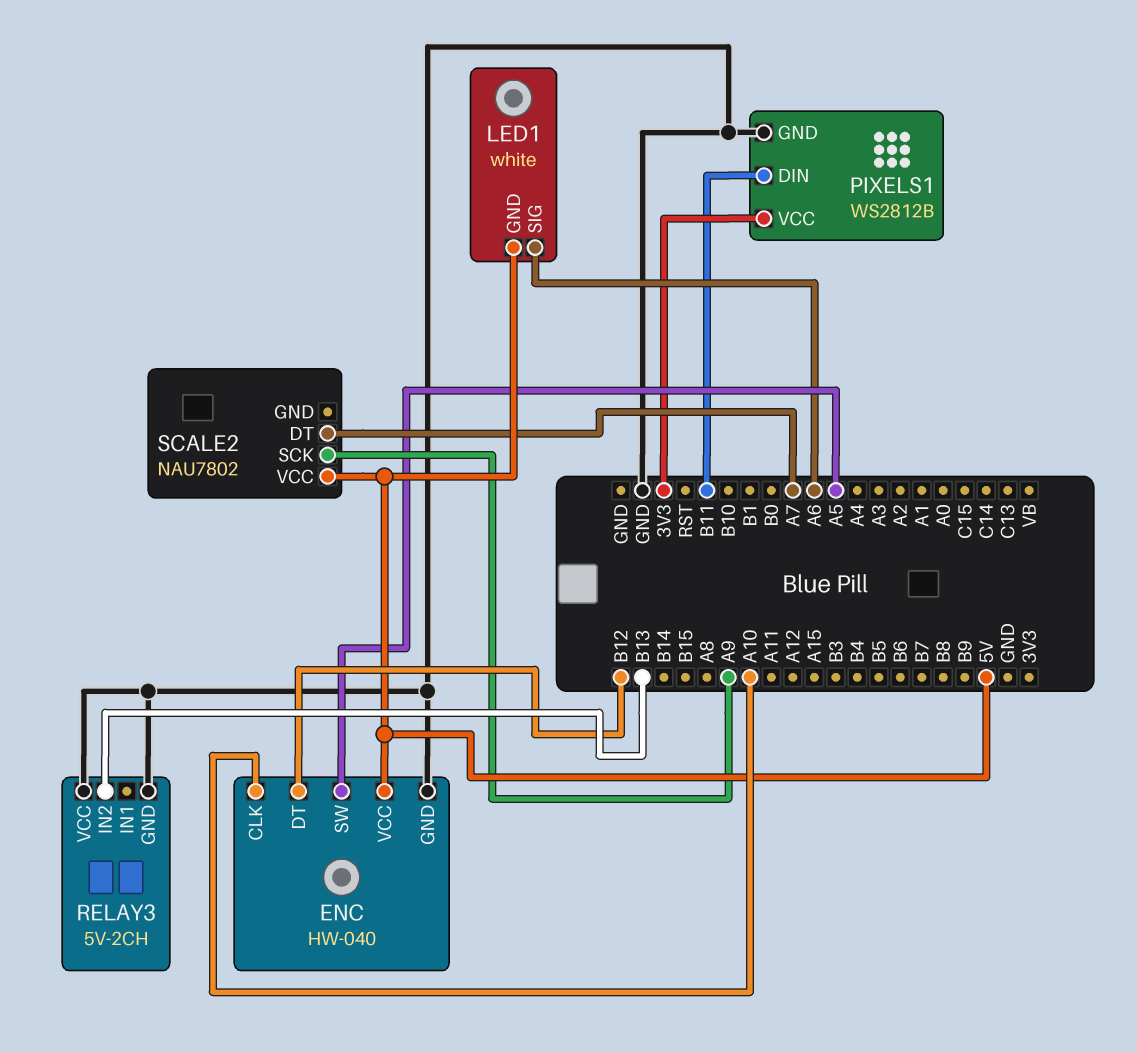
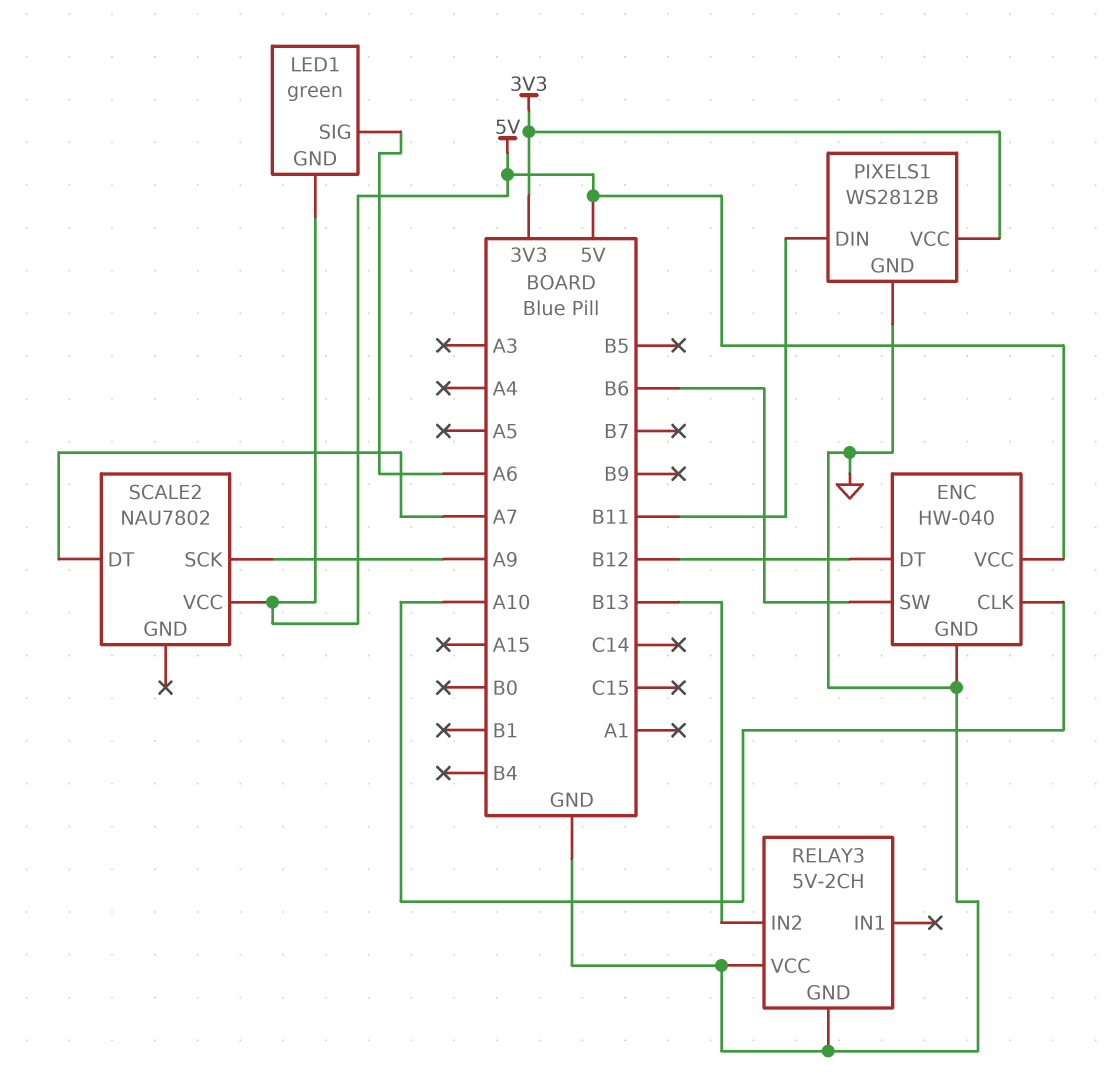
ENC pin SW: A5 -> B6
LED1: white -> green

